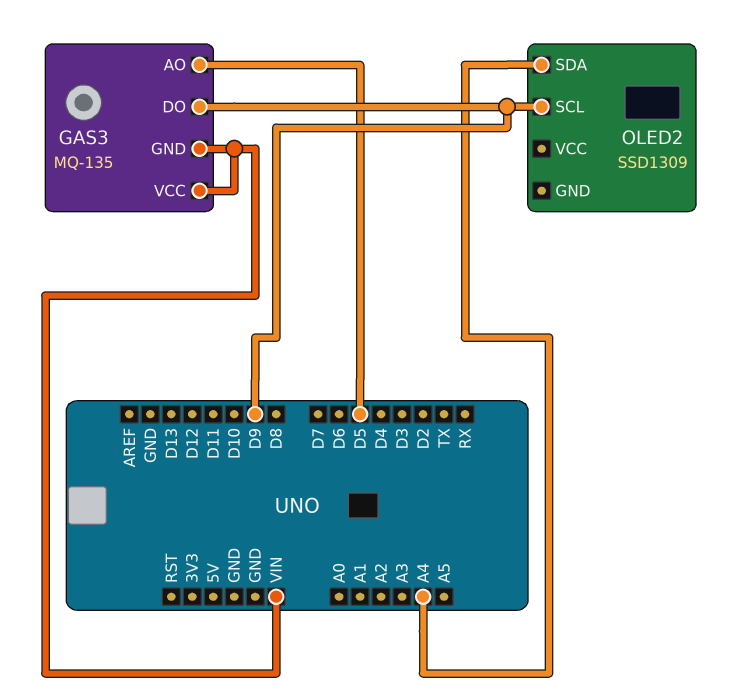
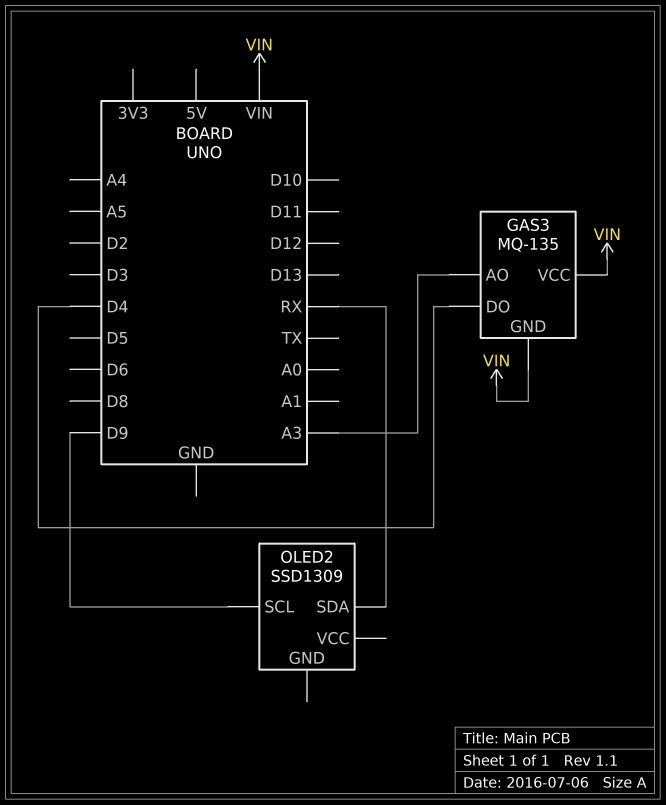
GAS3 pin AO: D5 -> A3
GAS3 pin DO: D9 -> D4
OLED2 pin SDA: A4 -> RX

